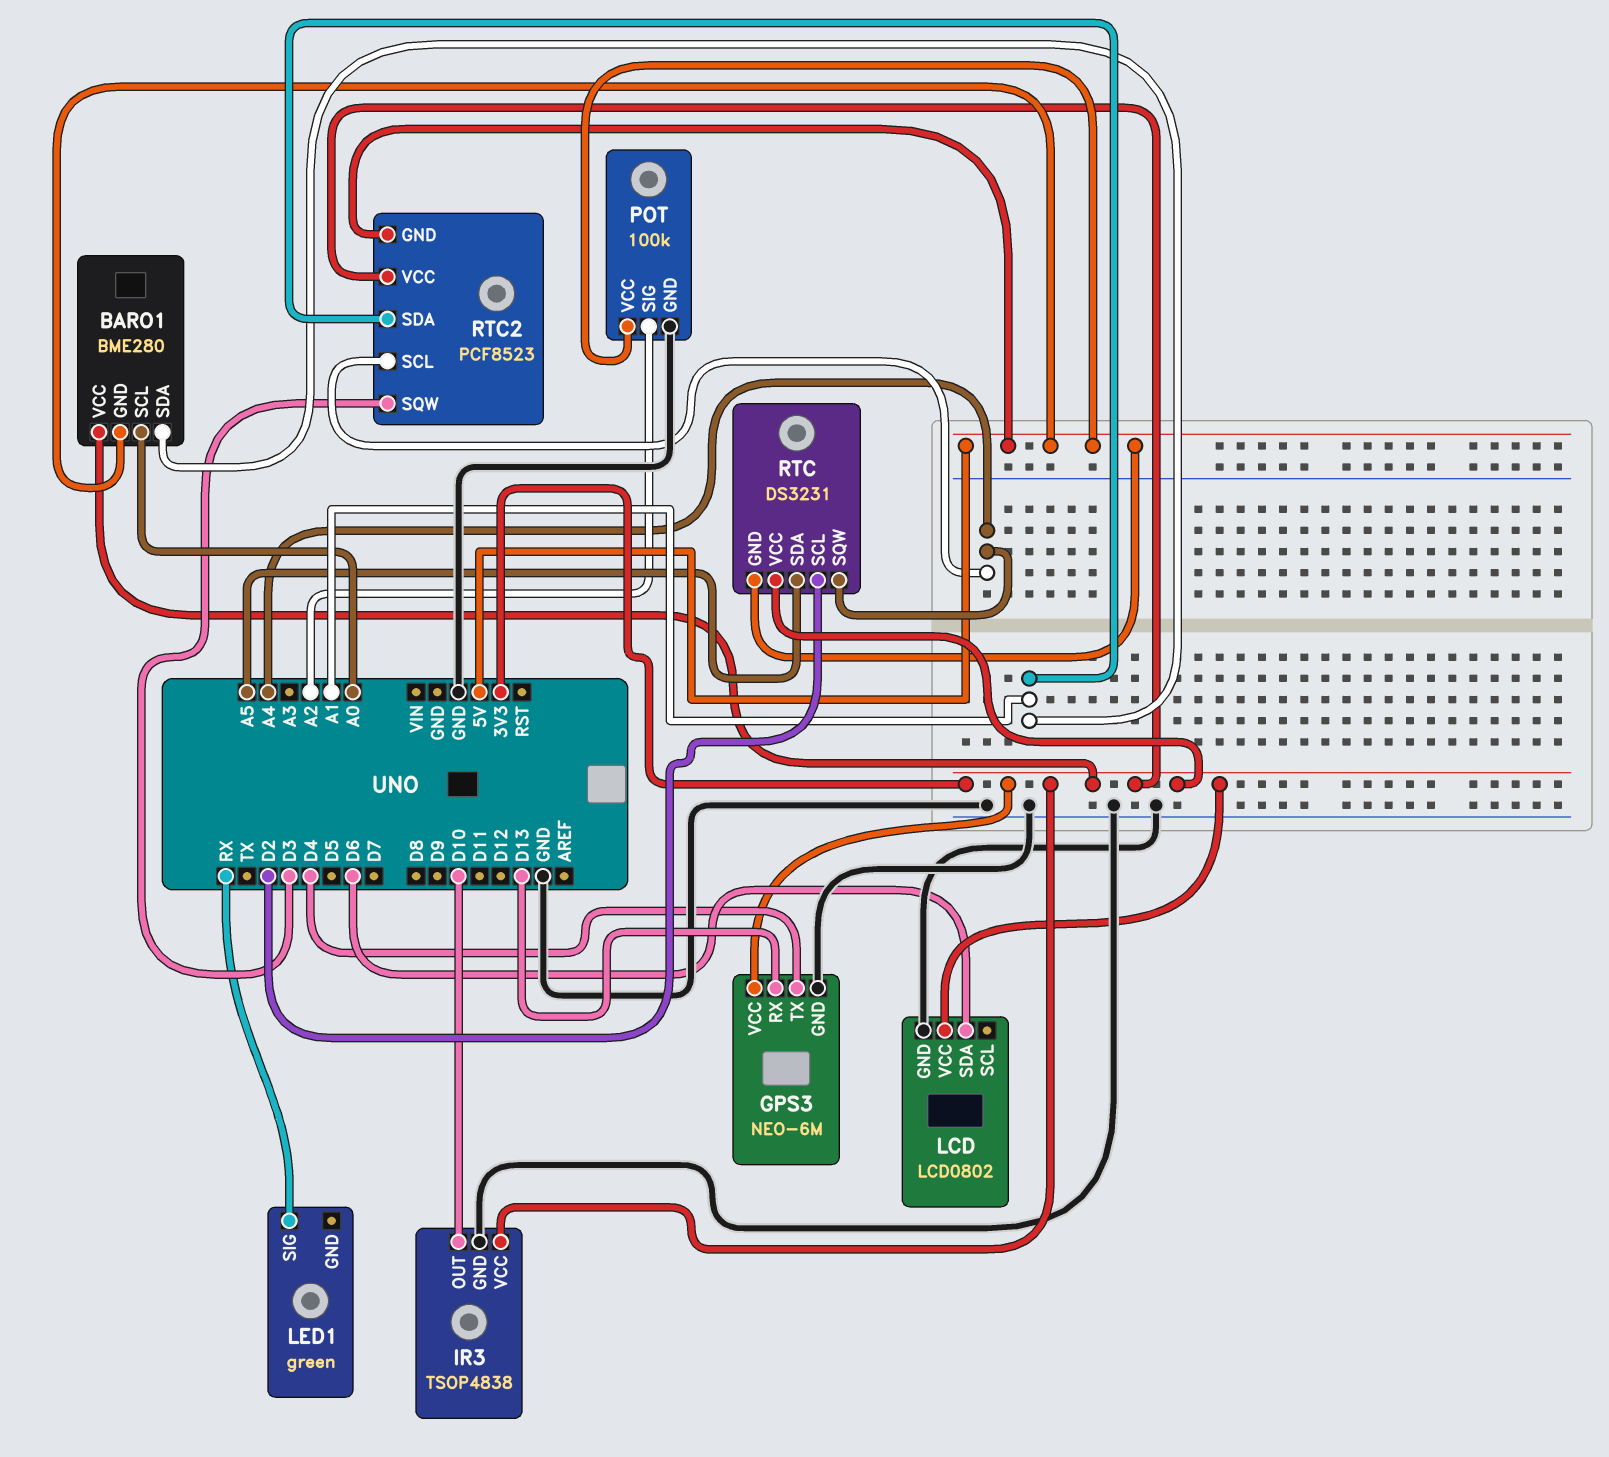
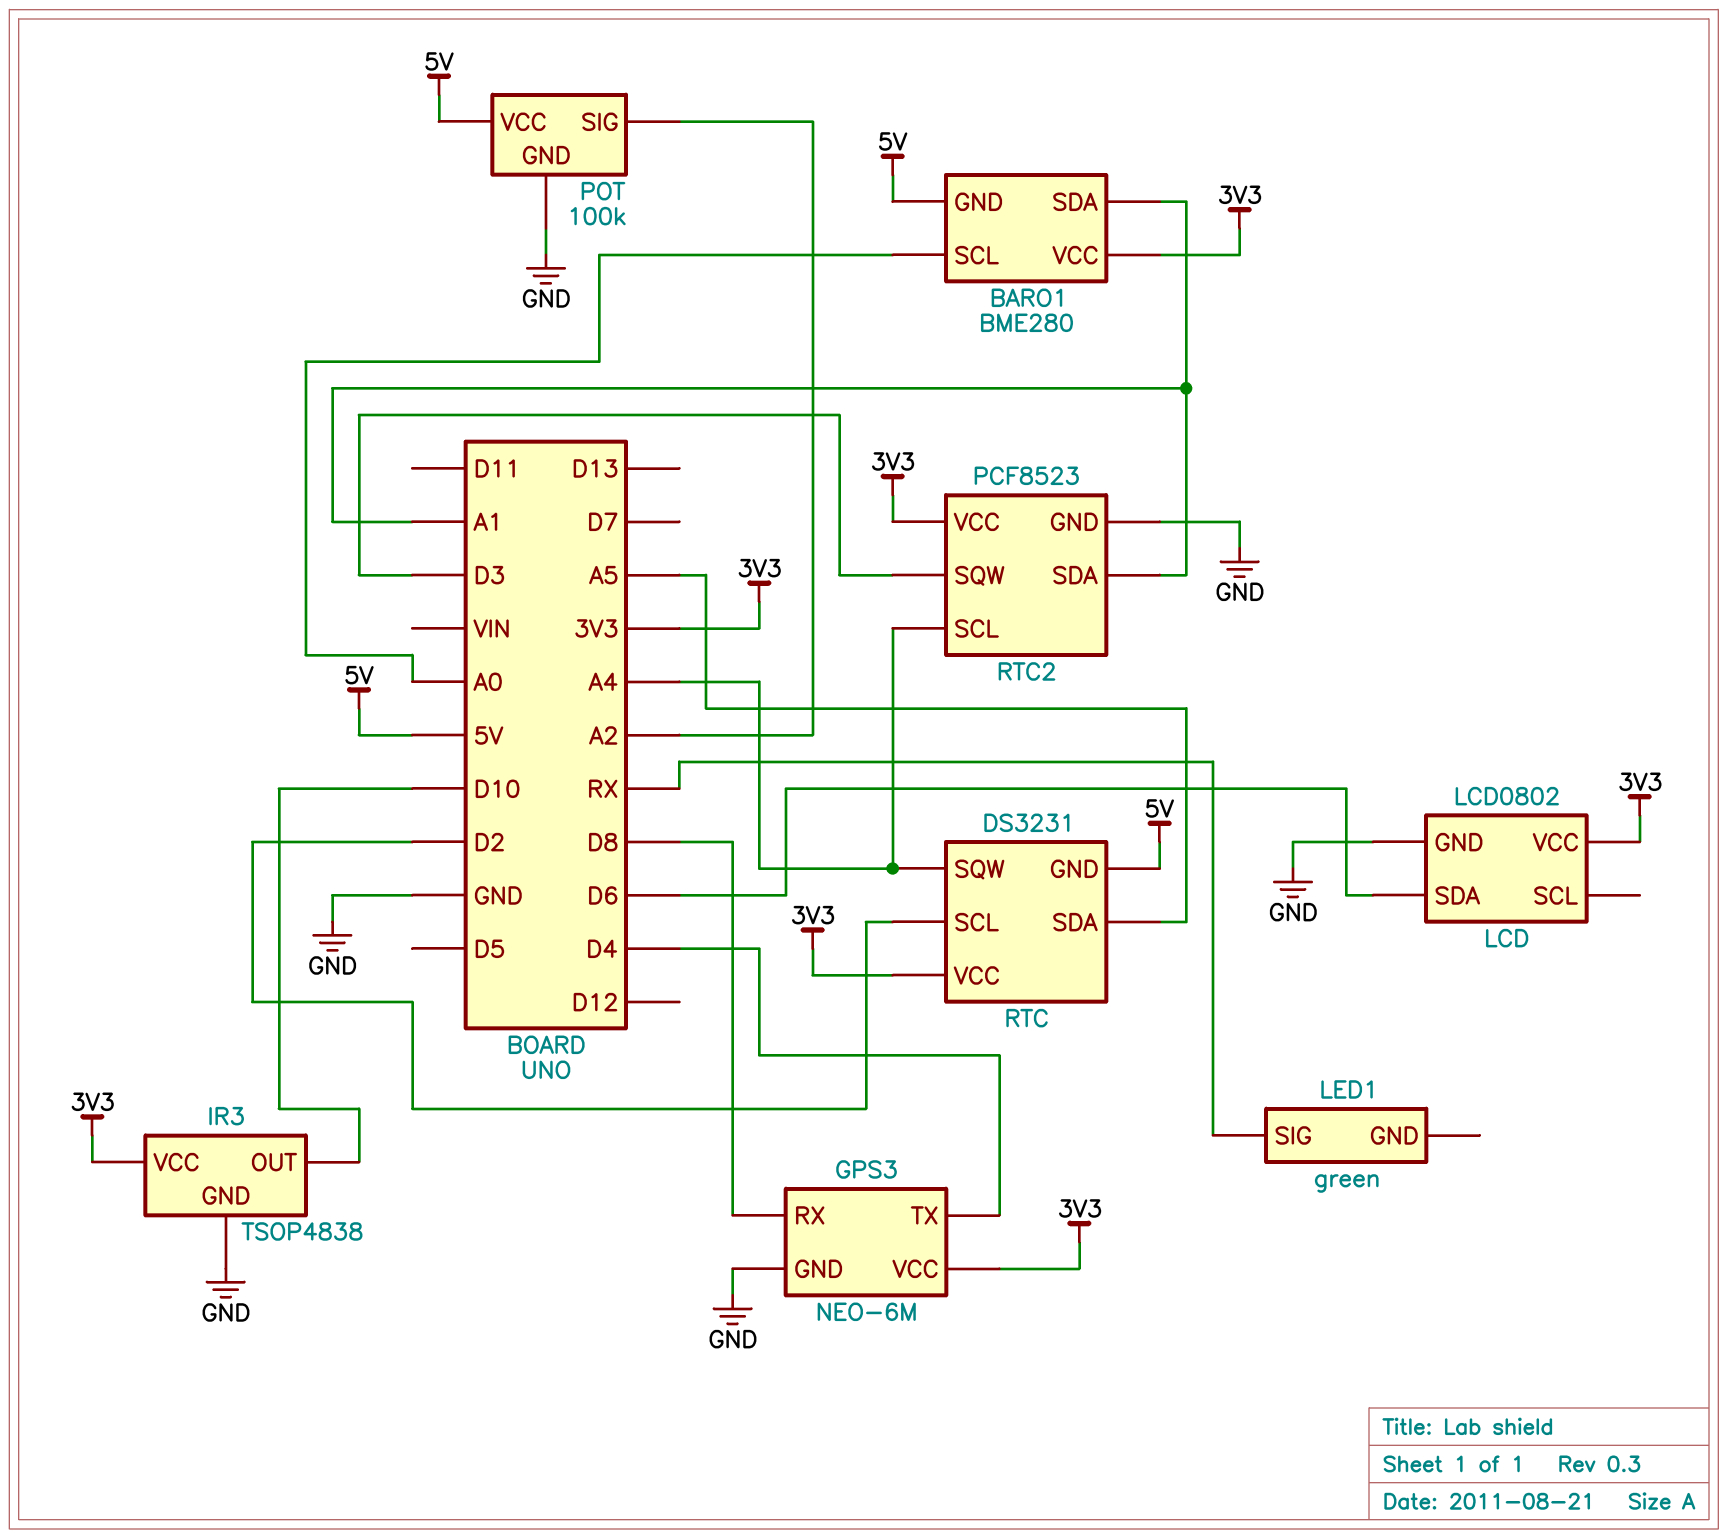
GPS3 pin RX: D13 -> D8
RTC2 pin GND: 5V -> GND

